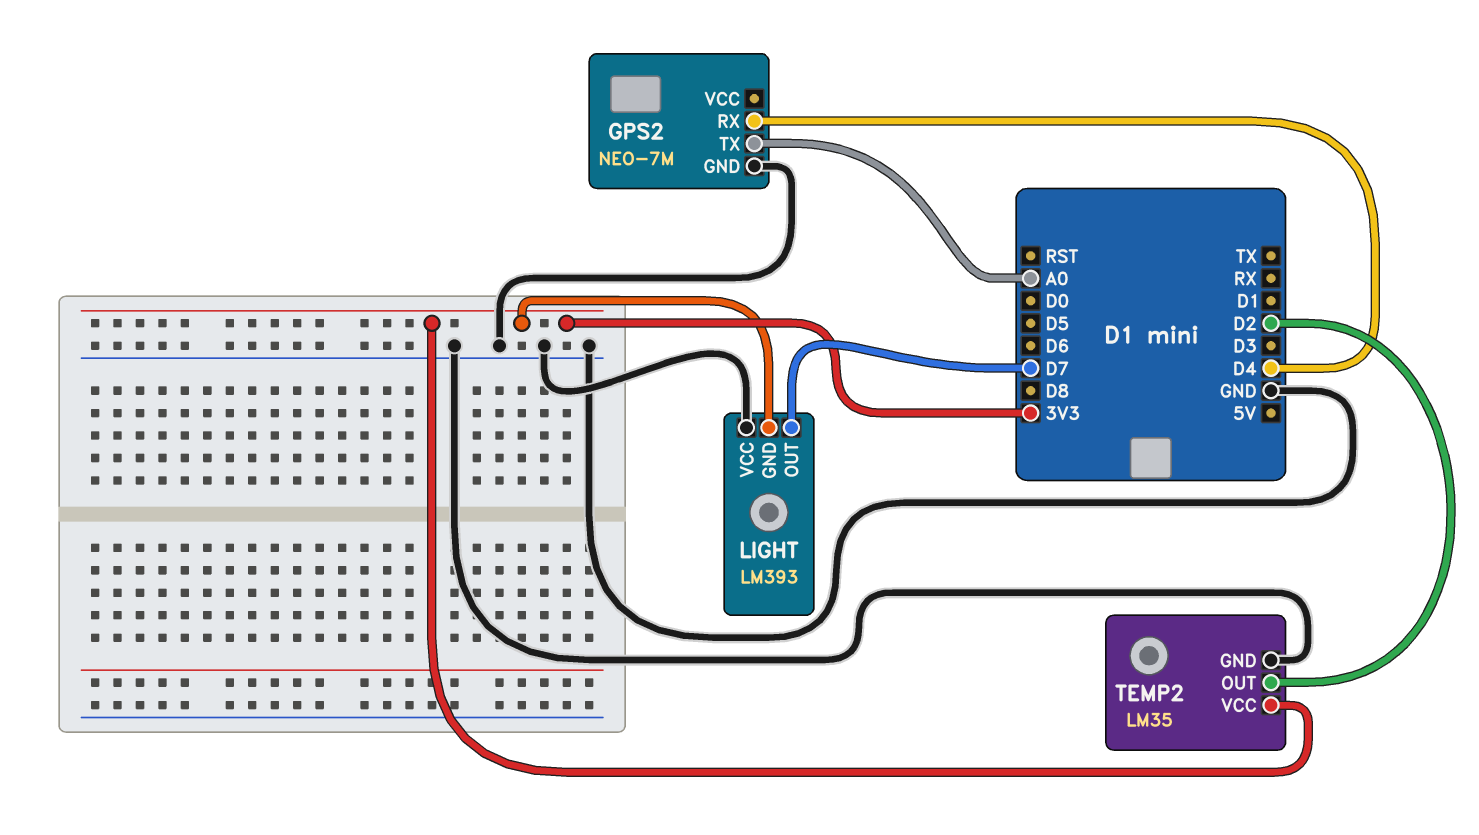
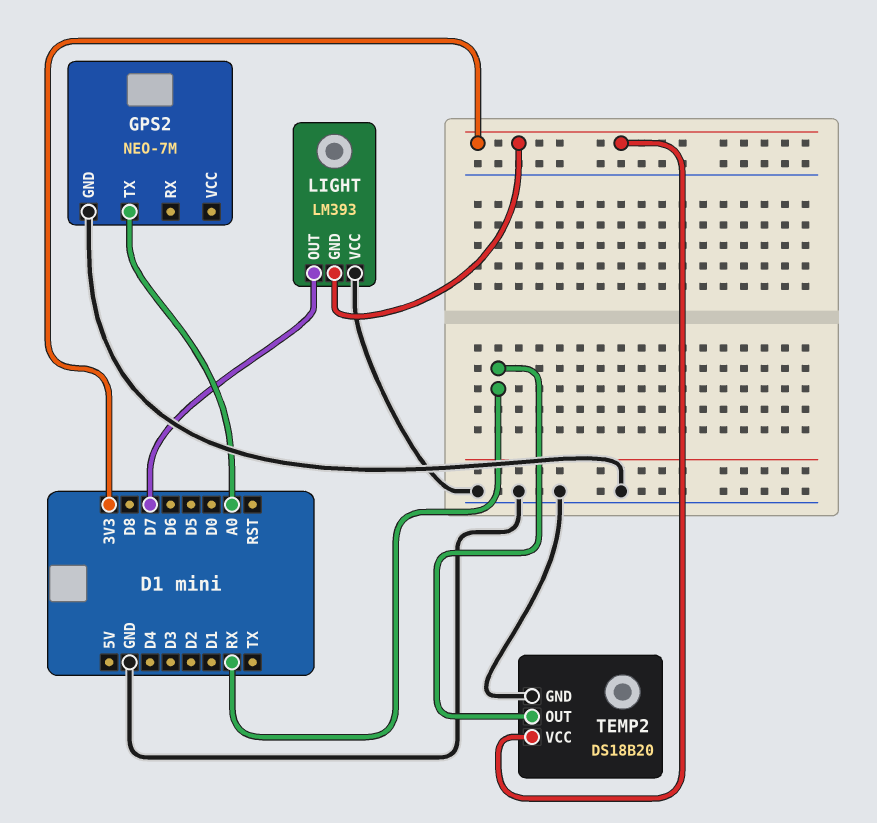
GPS2 pin RX: D4 -> none
TEMP2: LM35 -> DS18B20
TEMP2 pin OUT: D2 -> RX

